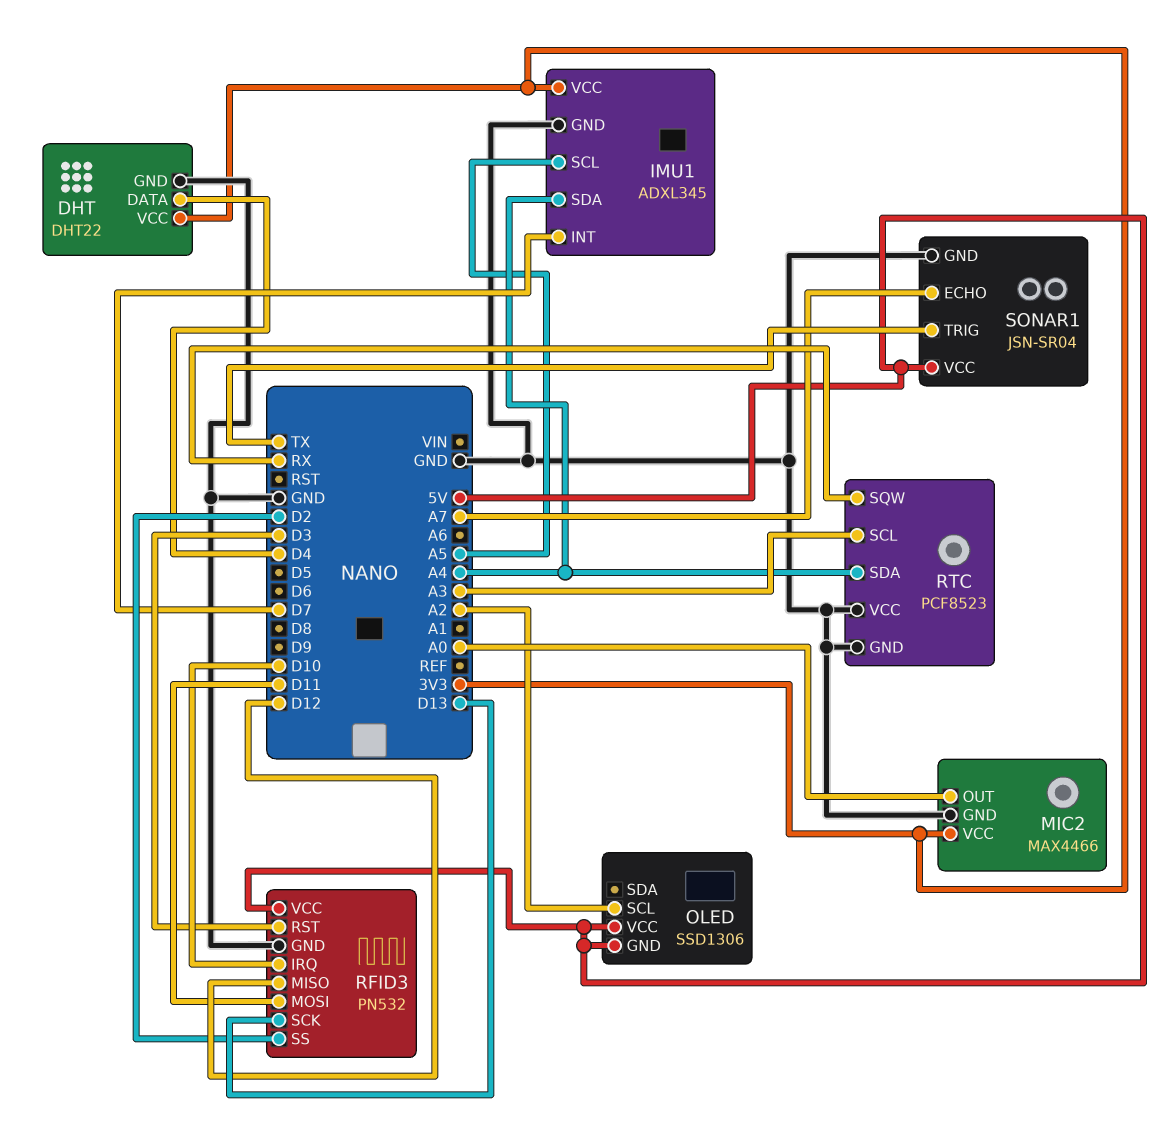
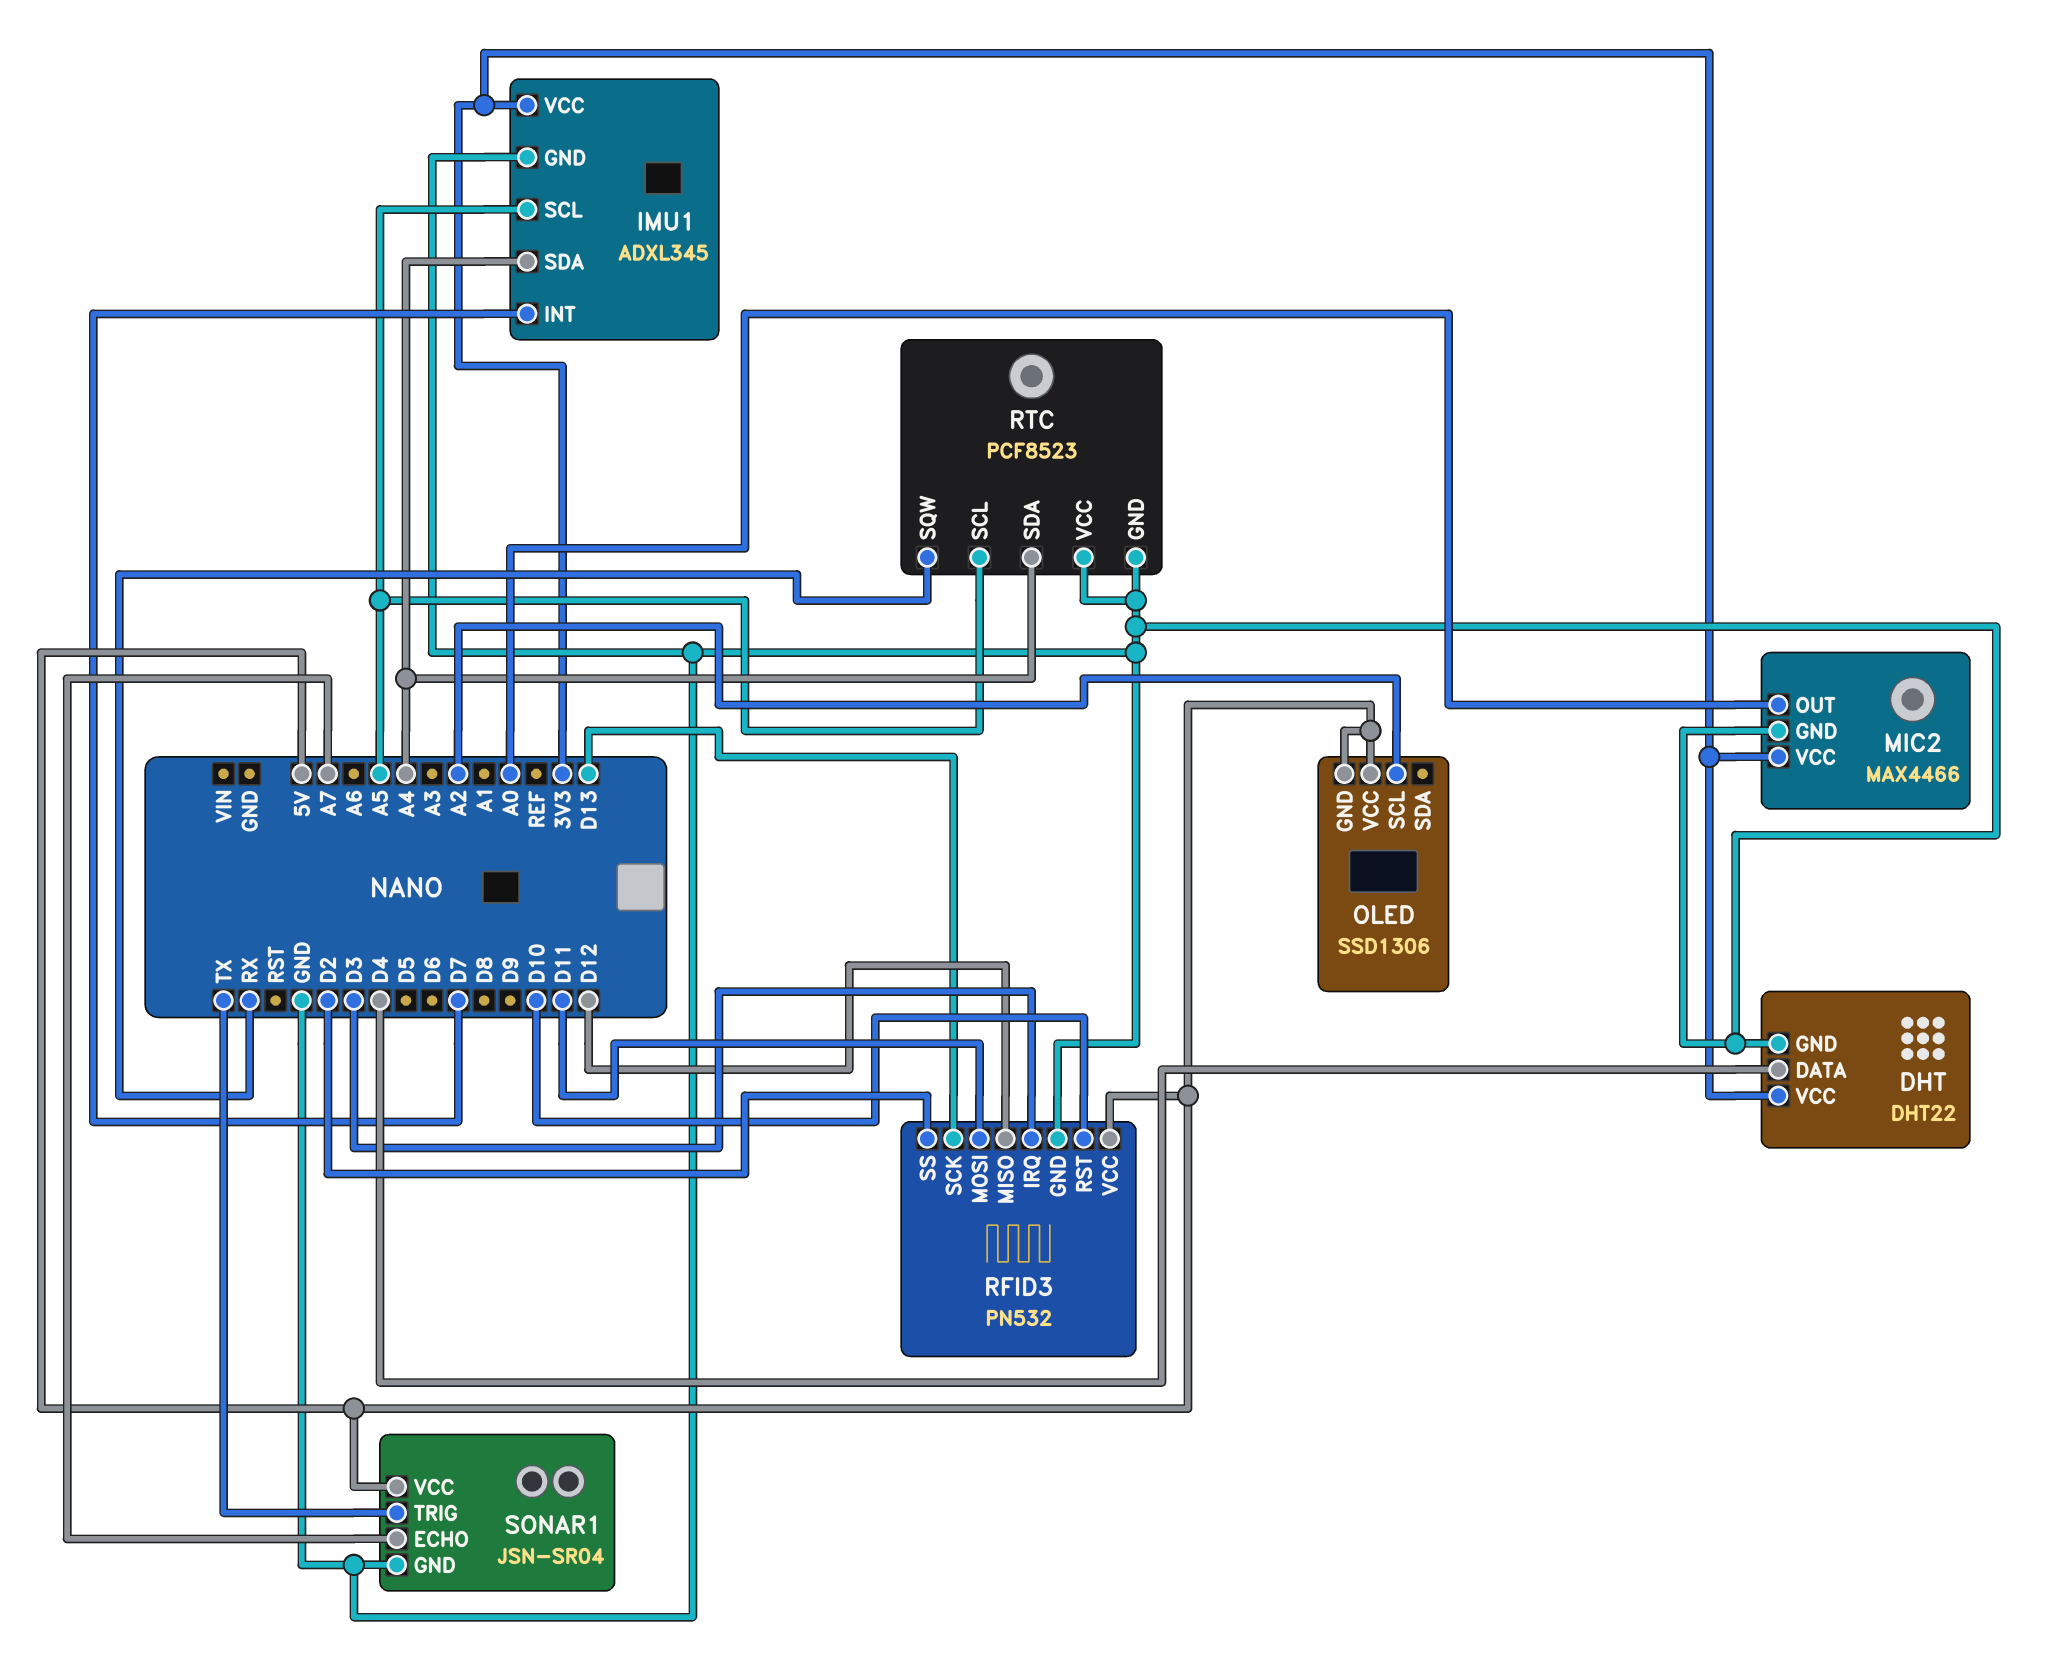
RFID3 pin IRQ: D10 -> D3
RFID3 pin RST: D3 -> D10
RTC pin SCL: A3 -> A5

